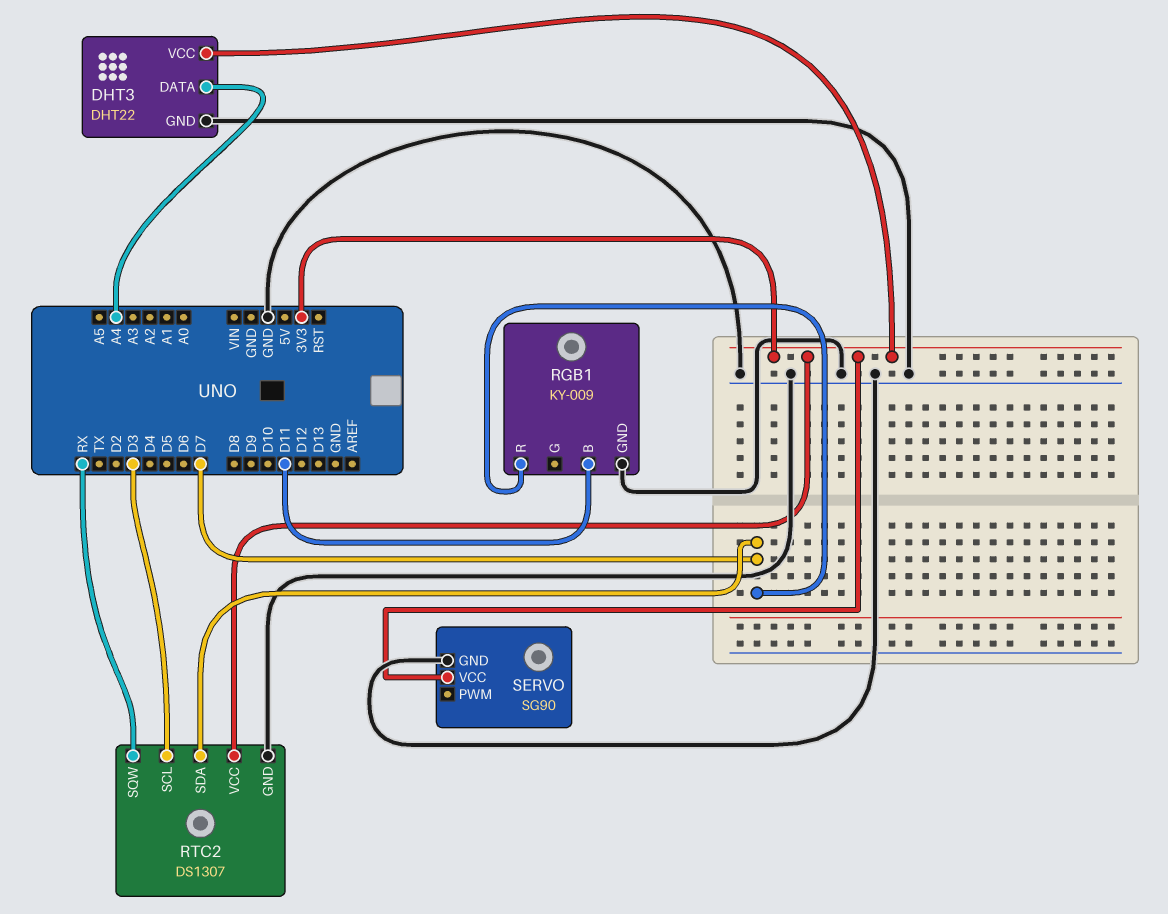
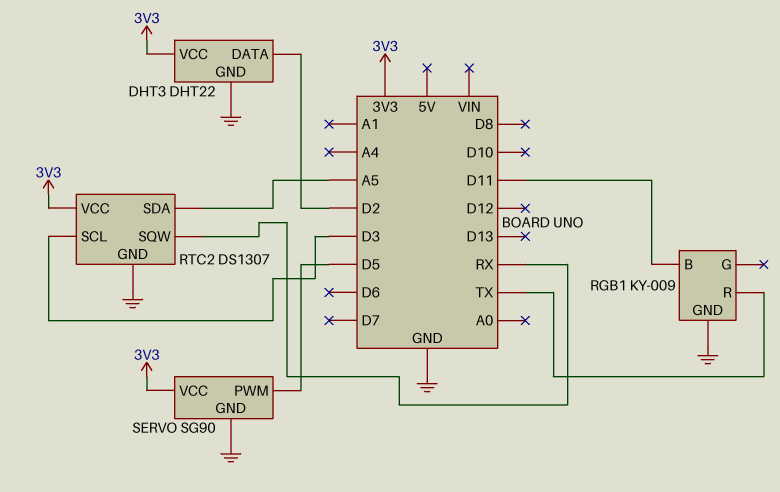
DHT3 pin DATA: A4 -> D2
RGB1 pin R: D7 -> TX
RTC2 pin SDA: D7 -> A5
SERVO pin PWM: none -> D5

